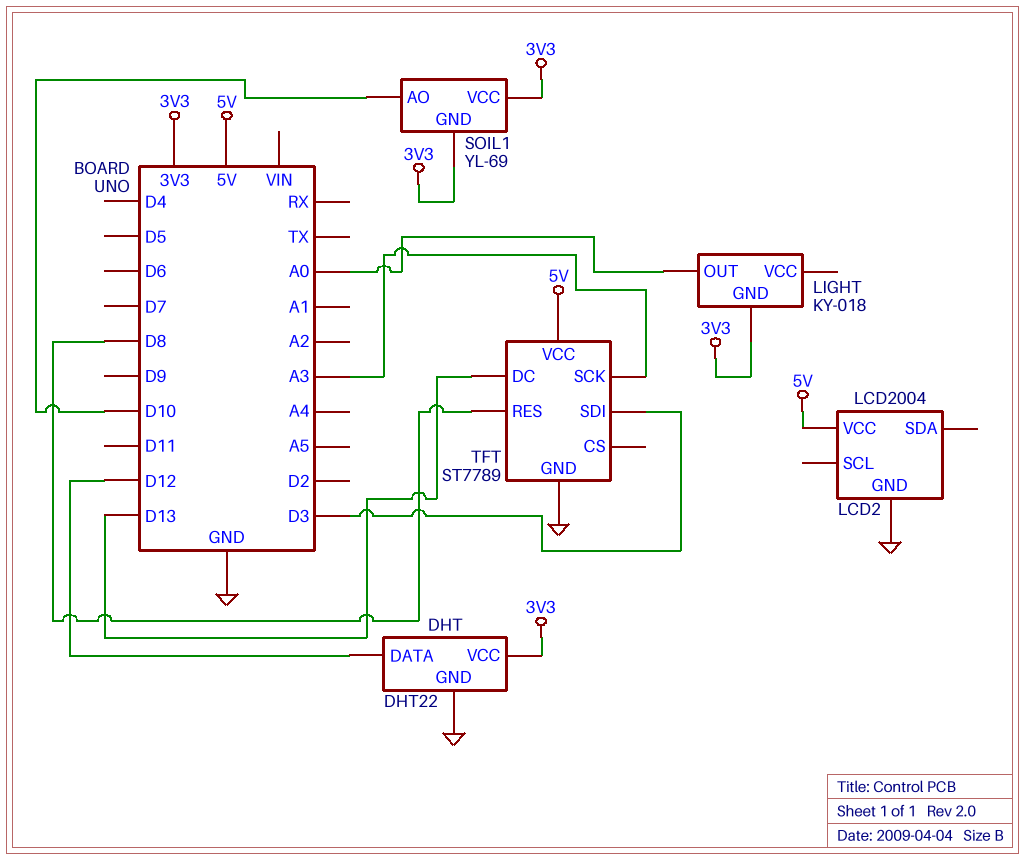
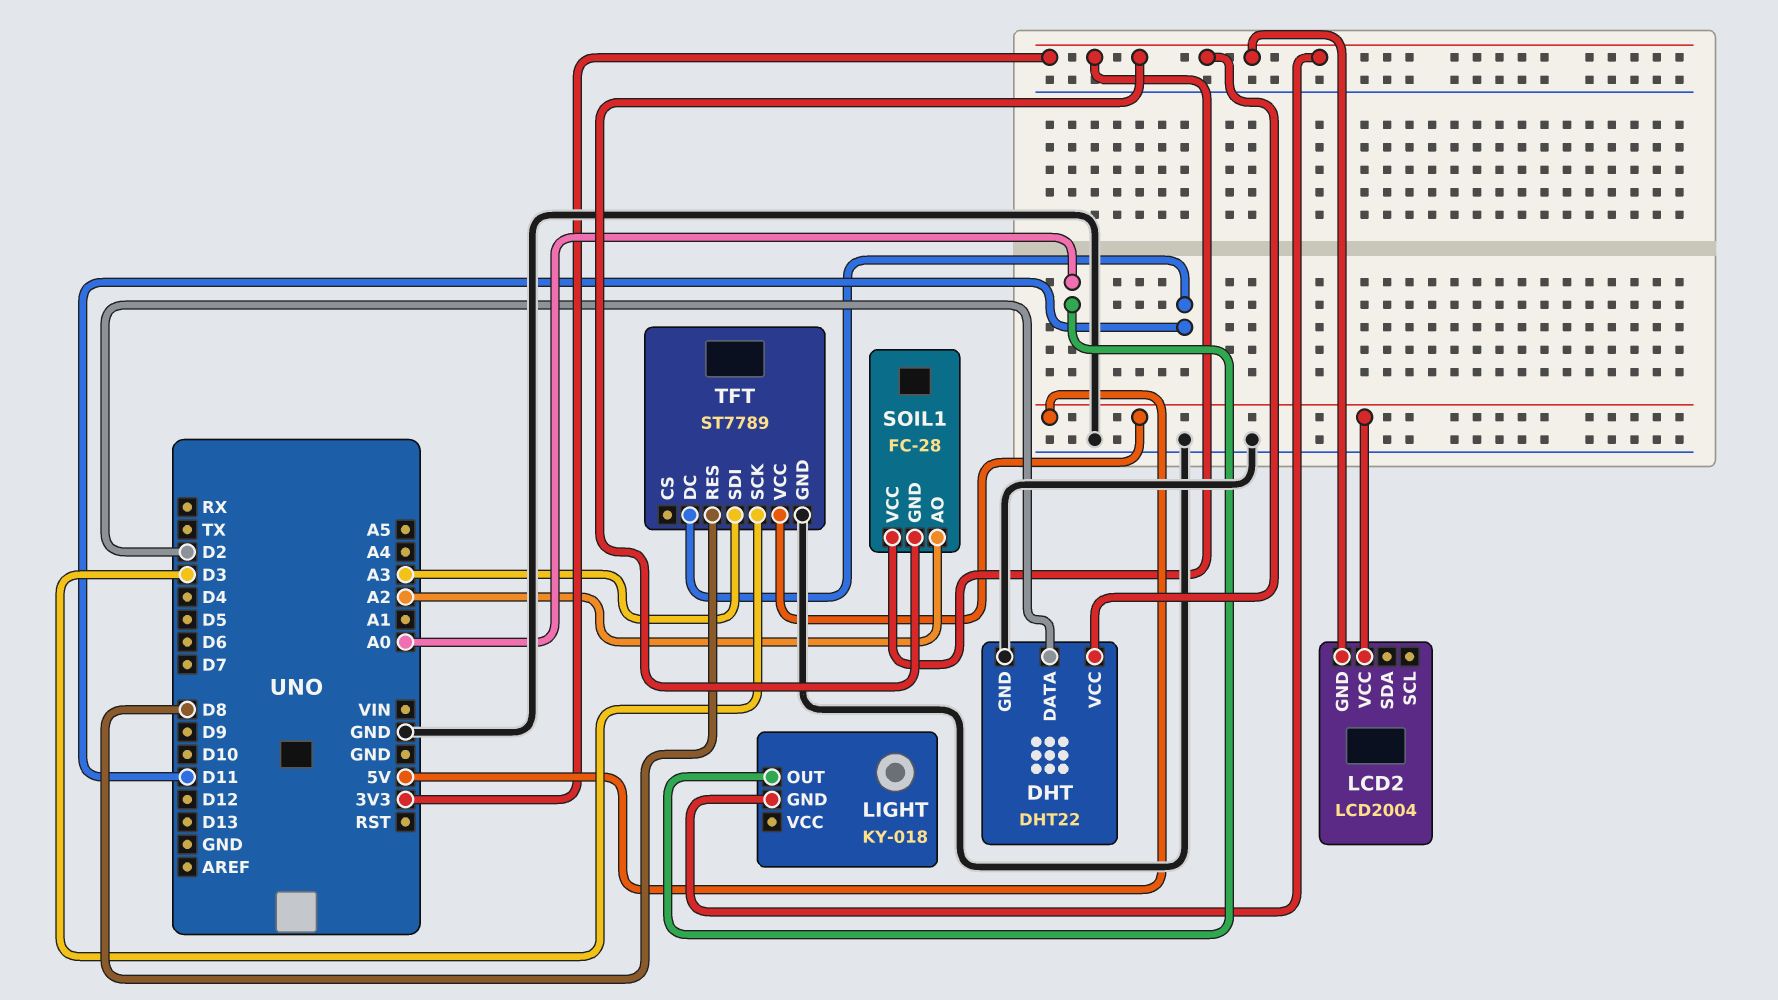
DHT pin DATA: D12 -> D2
LCD2 pin GND: GND -> 3V3
SOIL1: YL-69 -> FC-28
SOIL1 pin AO: D10 -> A2
TFT pin DC: D13 -> D11
TFT pin SCK: A3 -> D3
TFT pin SDI: D3 -> A3

